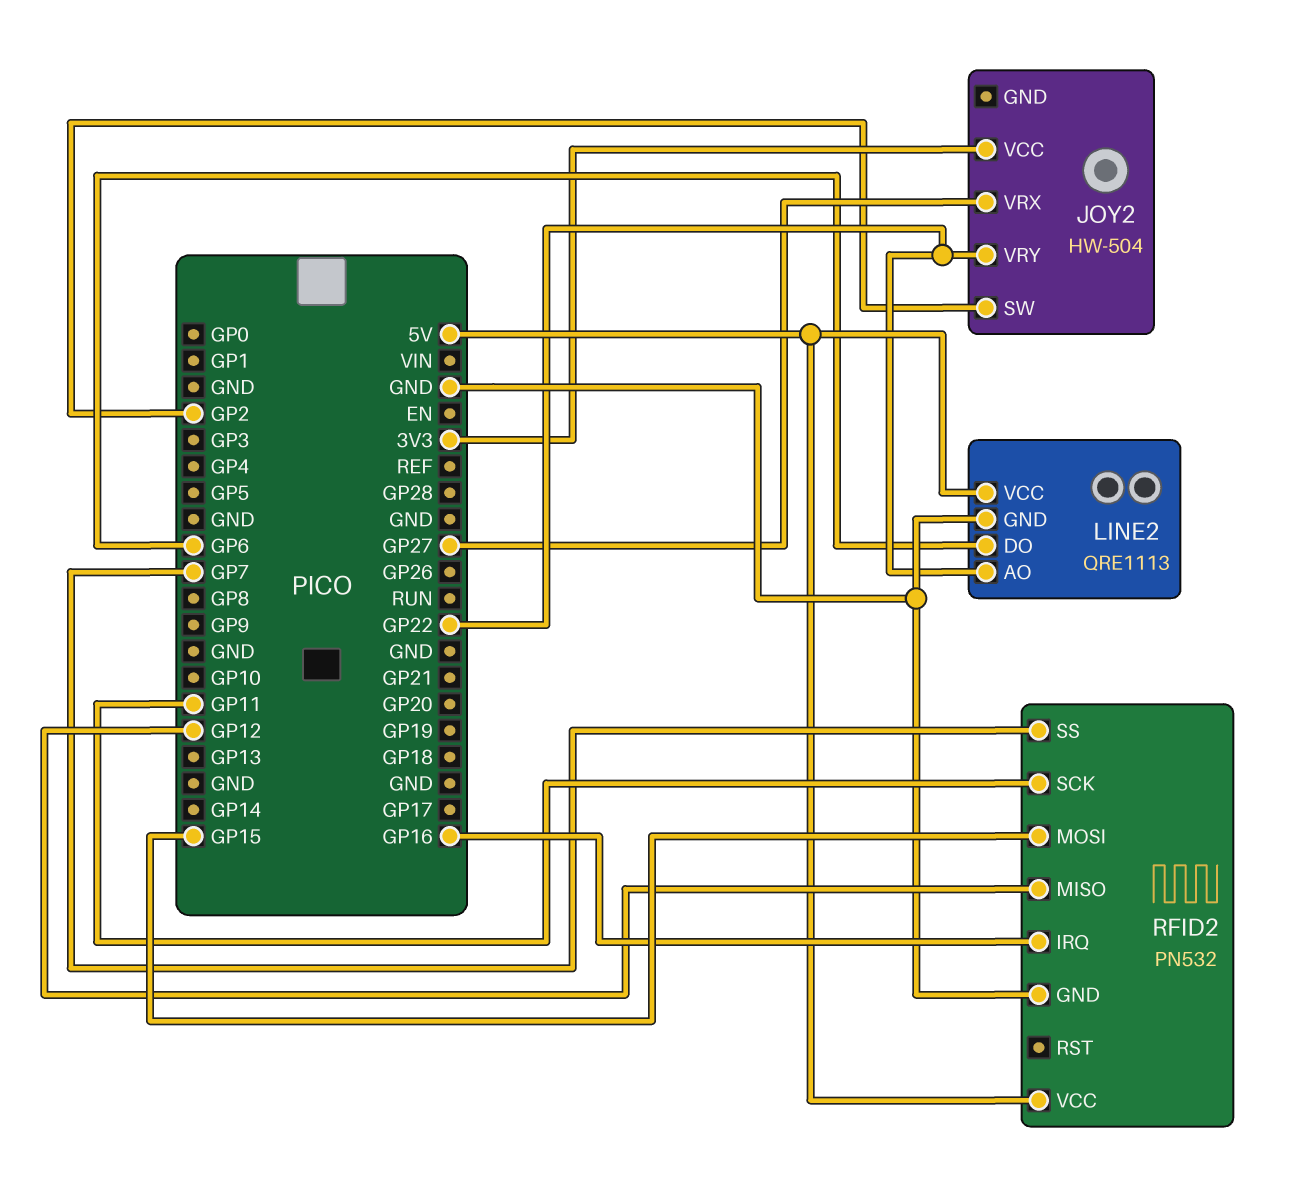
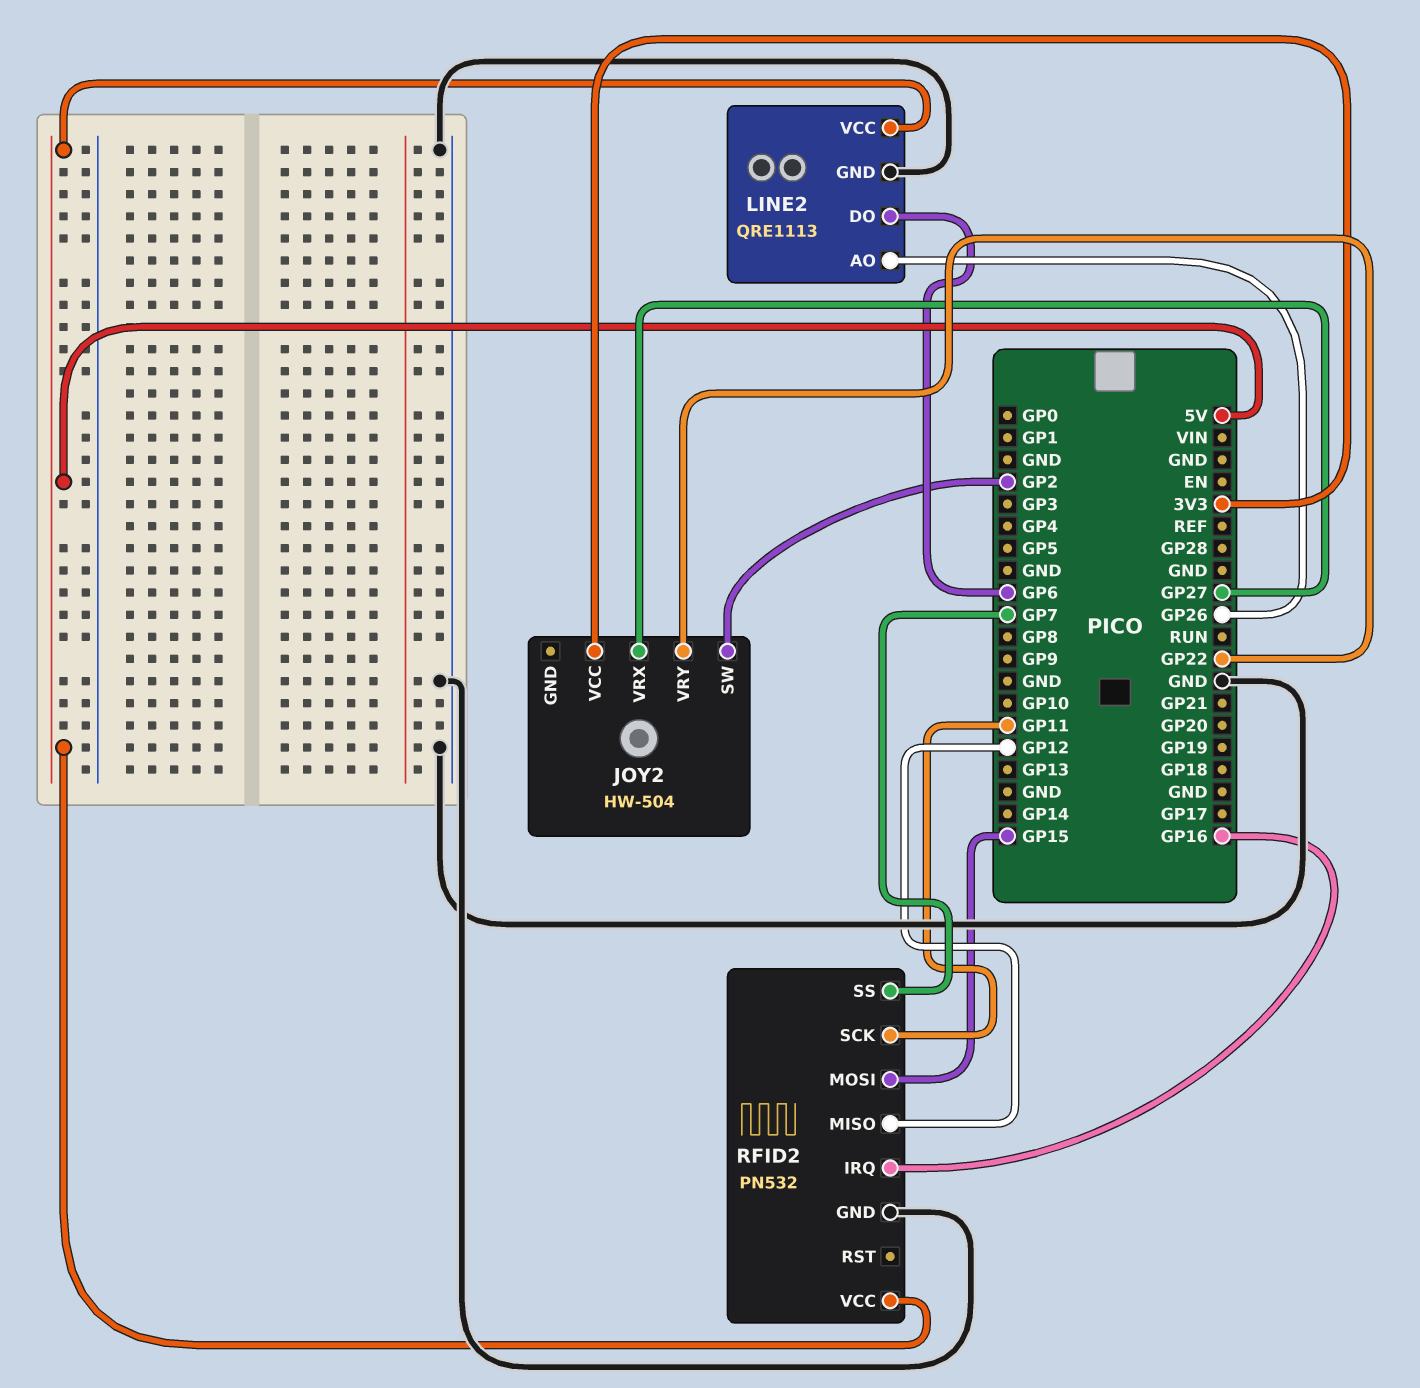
LINE2 pin AO: GP22 -> GP26

